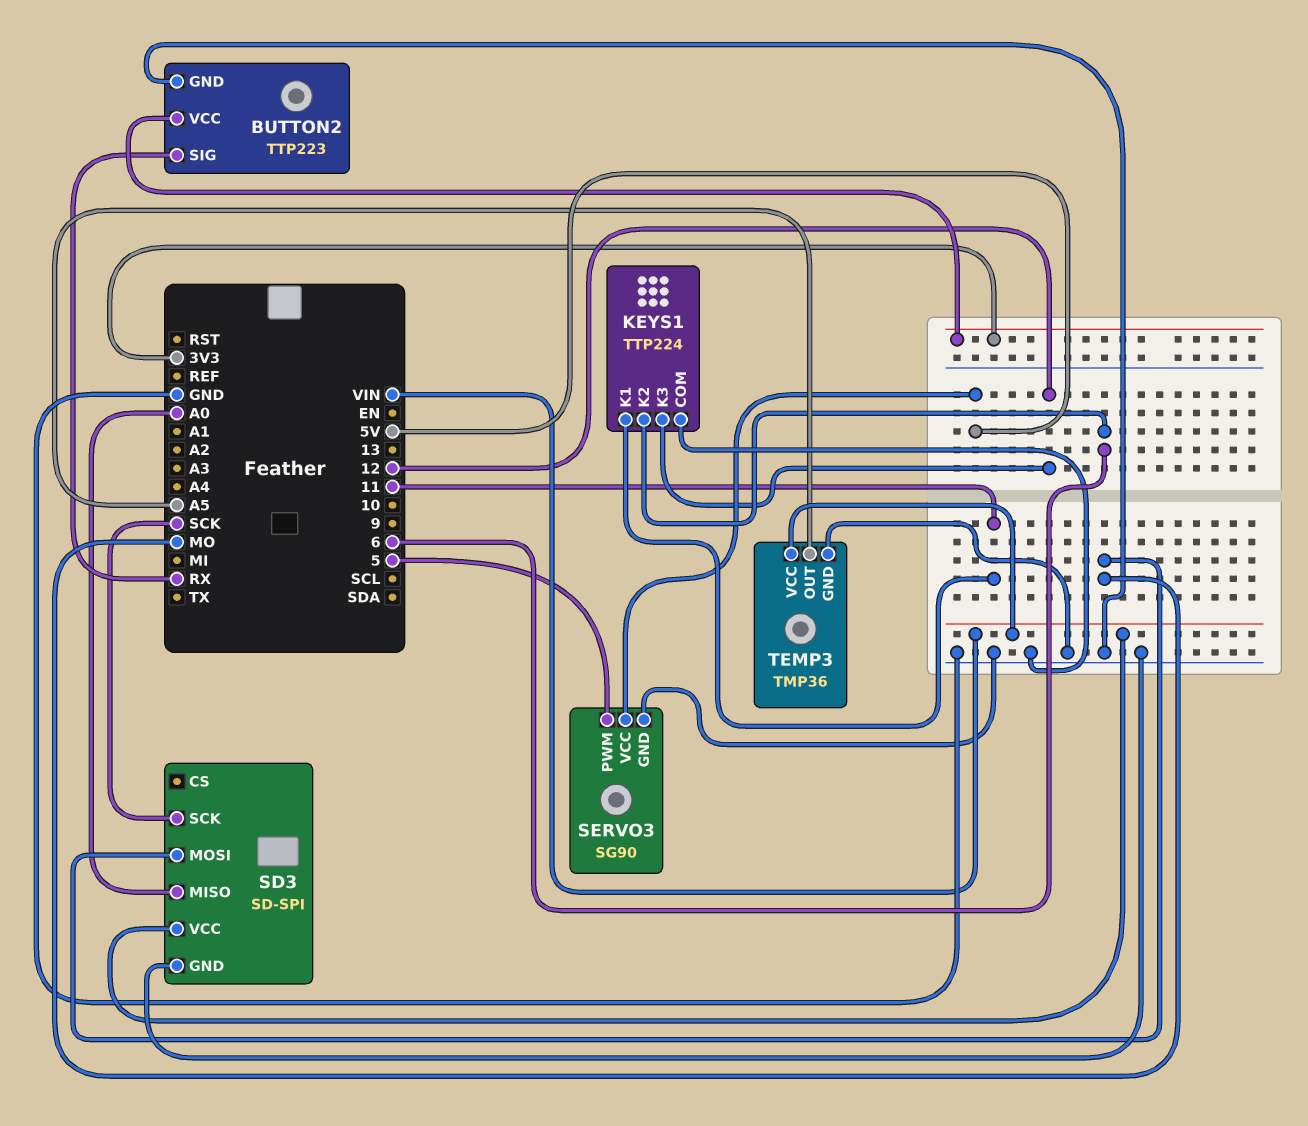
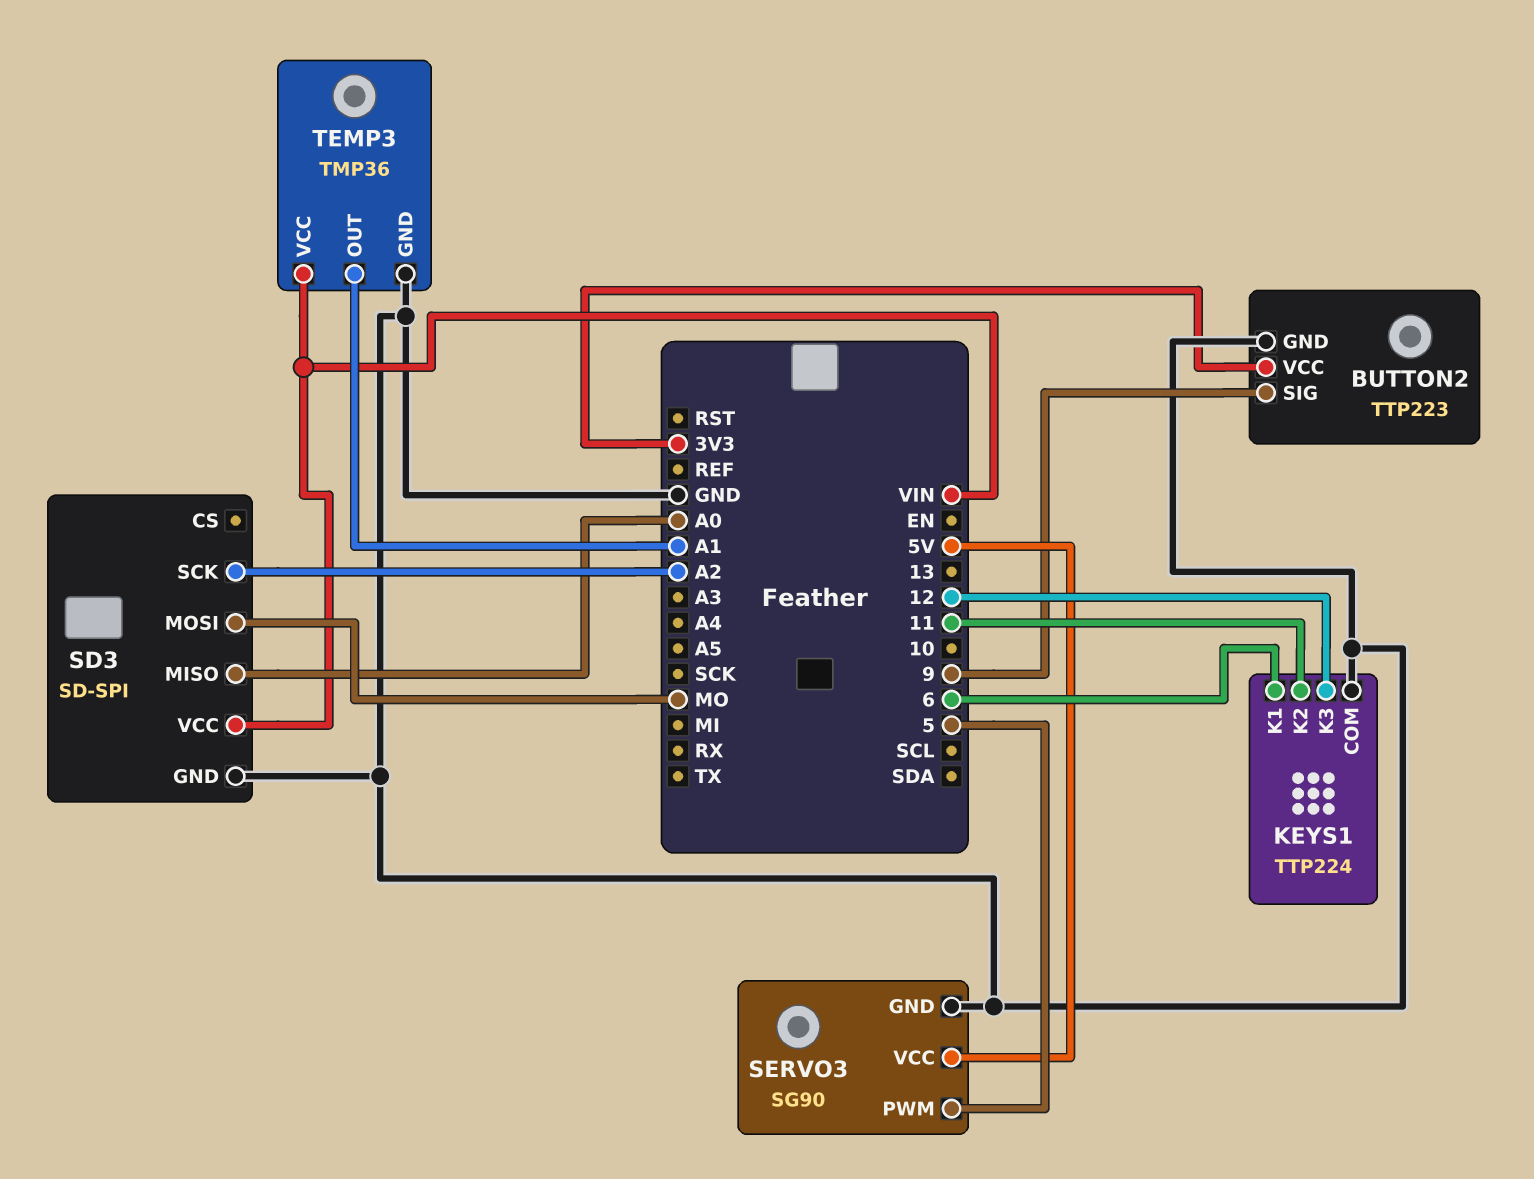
BUTTON2 pin SIG: RX -> 9
KEYS1 pin K1: 11 -> 6
KEYS1 pin K2: 6 -> 11
SD3 pin SCK: SCK -> A2
TEMP3 pin OUT: A5 -> A1

